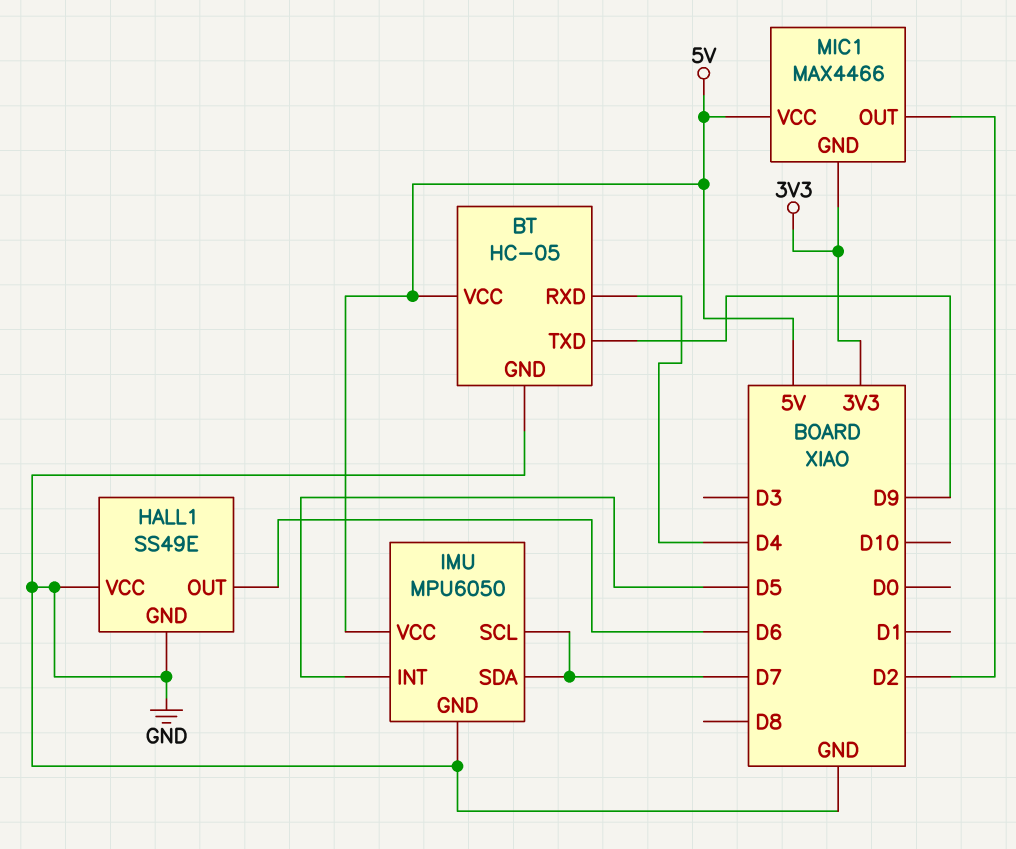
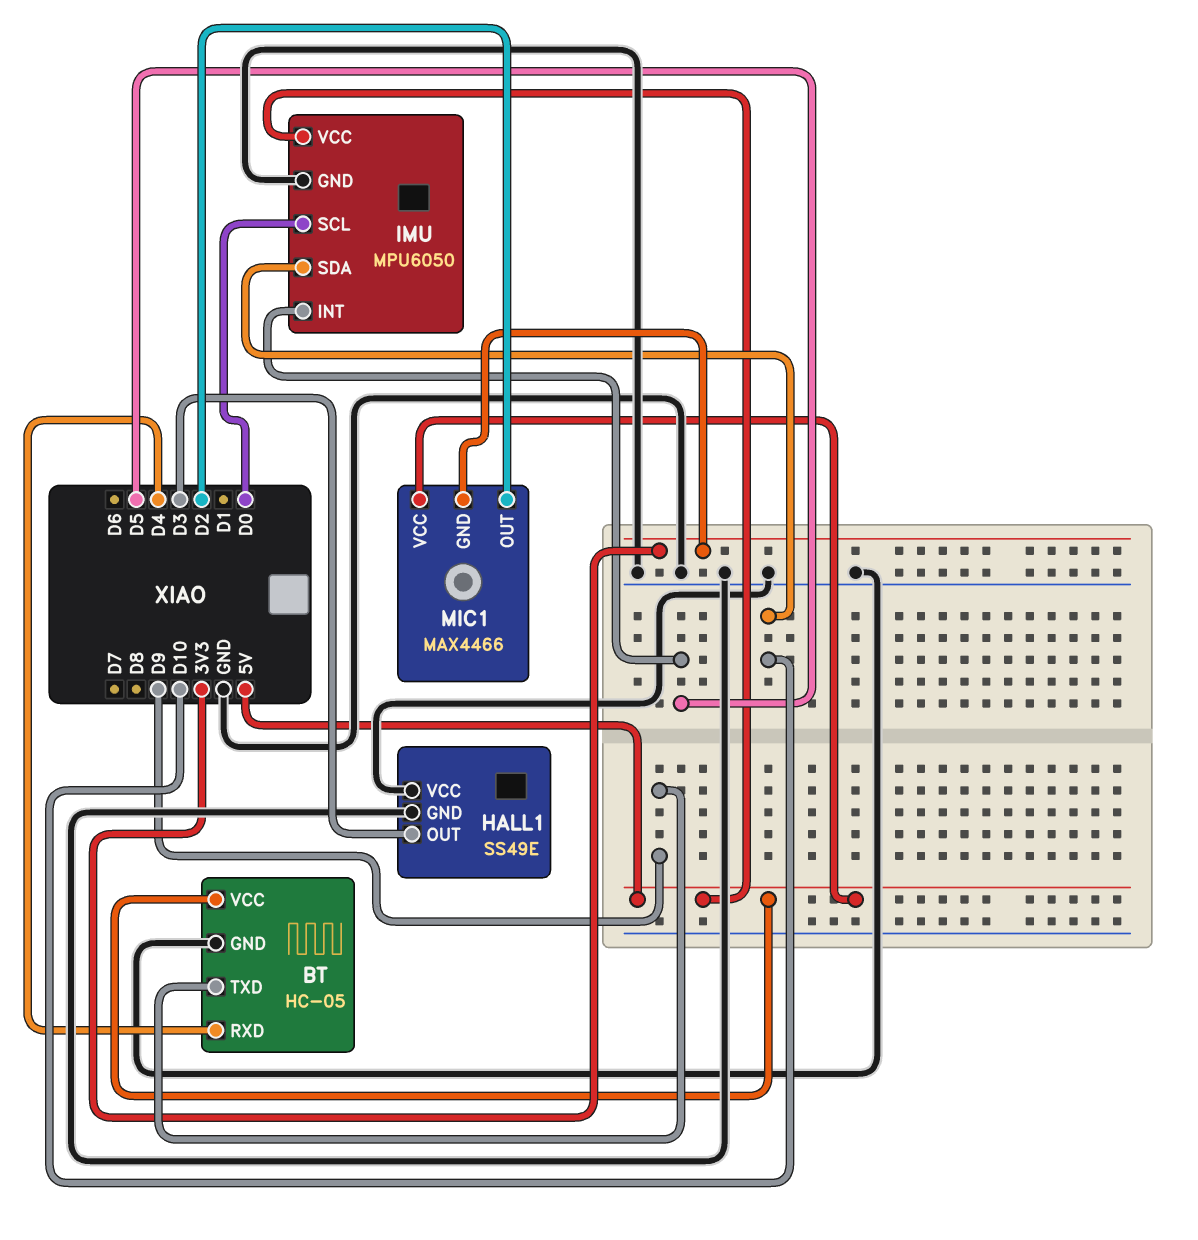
HALL1 pin OUT: D6 -> D3
IMU pin SCL: D7 -> D0
IMU pin SDA: D7 -> D10

